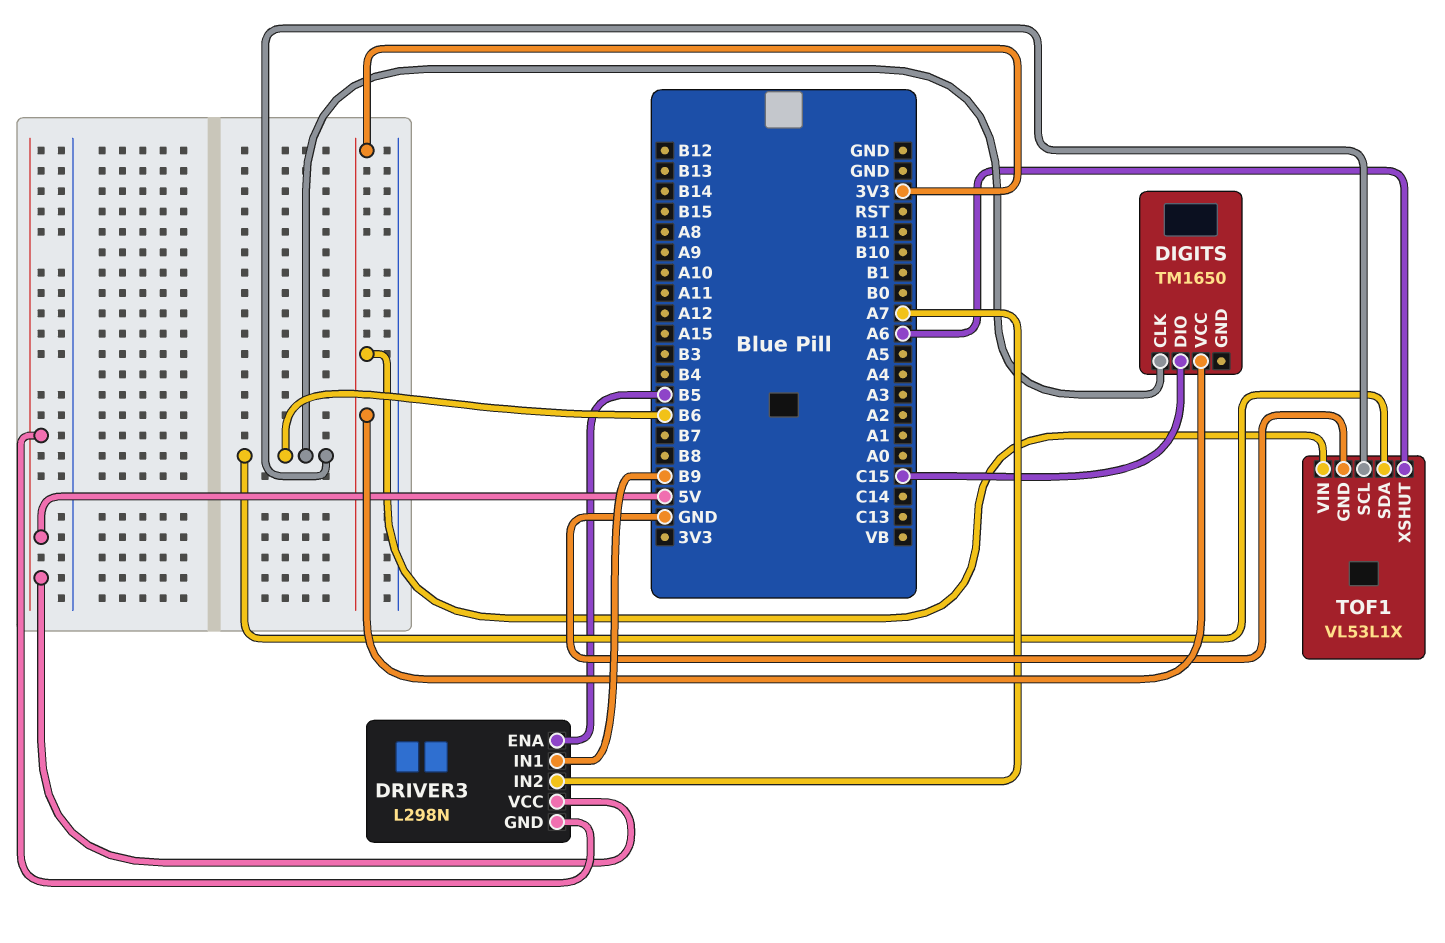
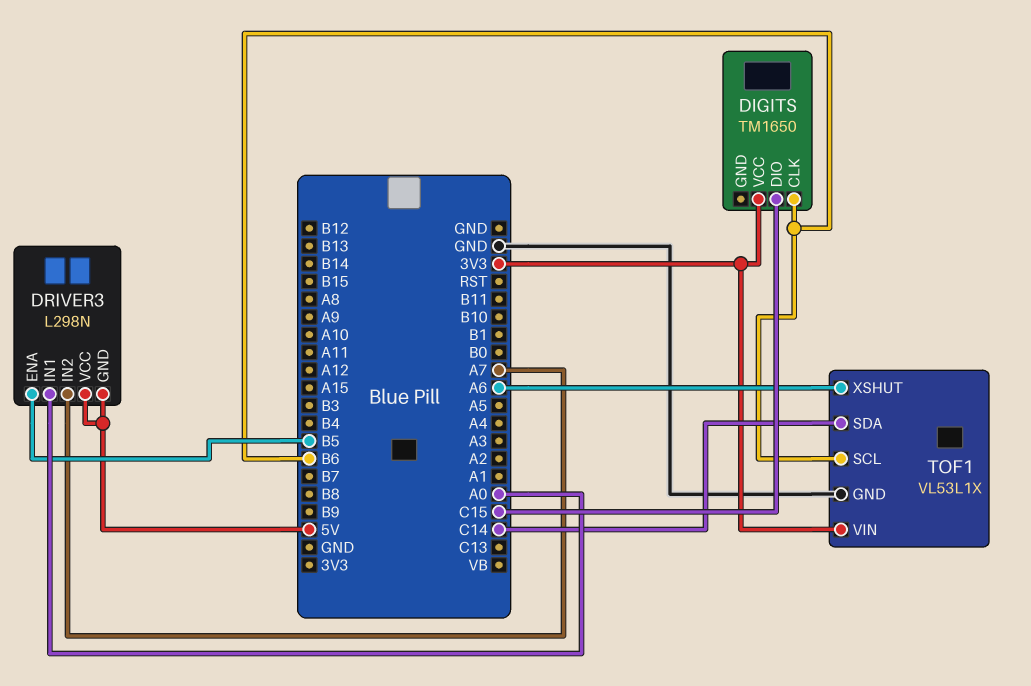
DRIVER3 pin IN1: B9 -> A0
TOF1 pin SDA: B6 -> C14

